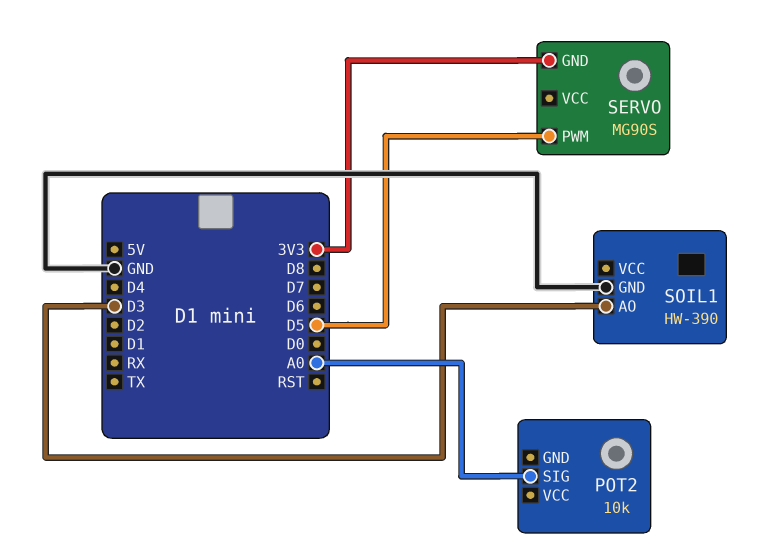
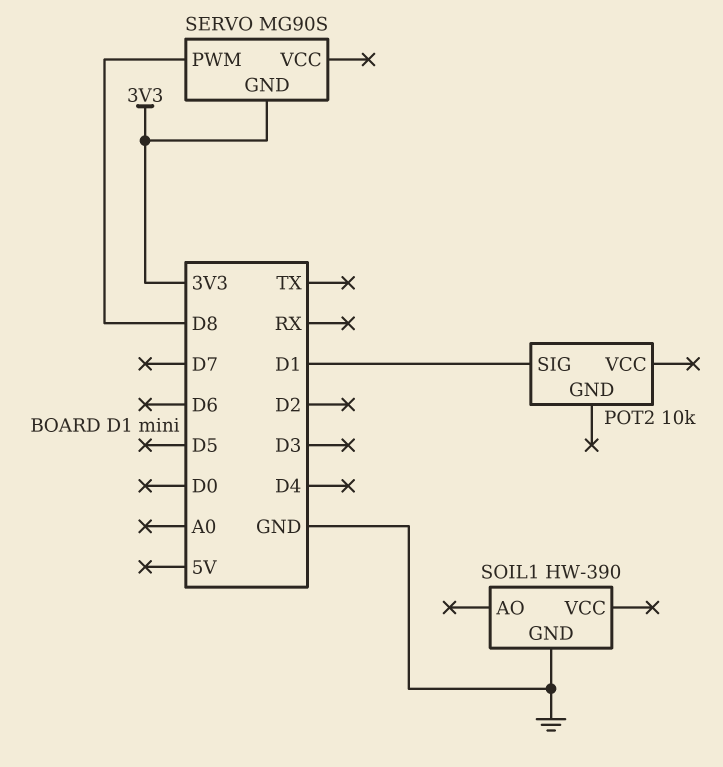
POT2 pin SIG: A0 -> D1
SERVO pin PWM: D5 -> D8
SOIL1 pin AO: D3 -> none

